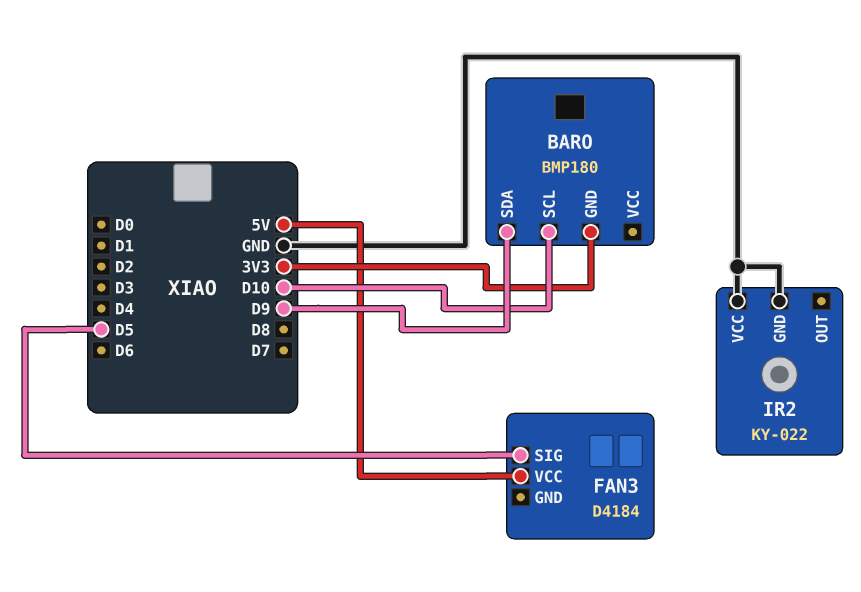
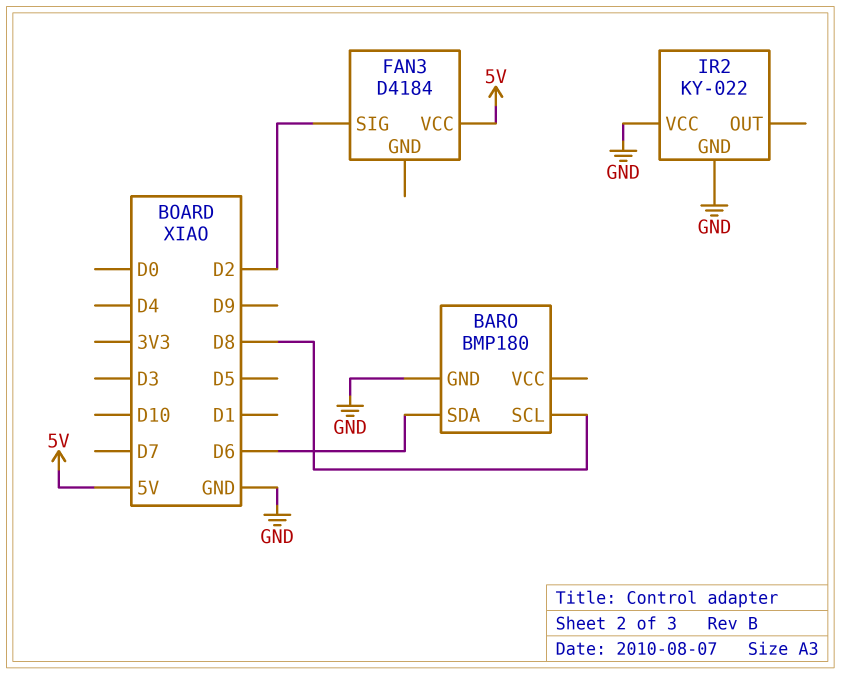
BARO pin GND: 3V3 -> GND
BARO pin SCL: D10 -> D8
BARO pin SDA: D9 -> D6
FAN3 pin SIG: D5 -> D2

